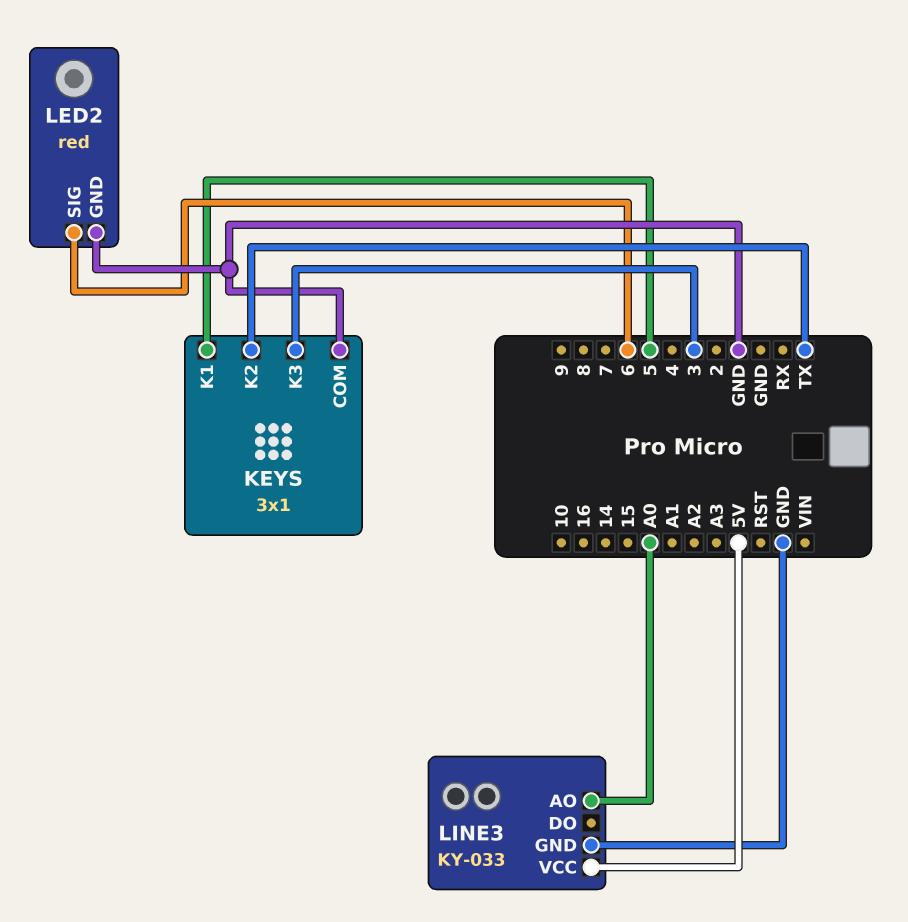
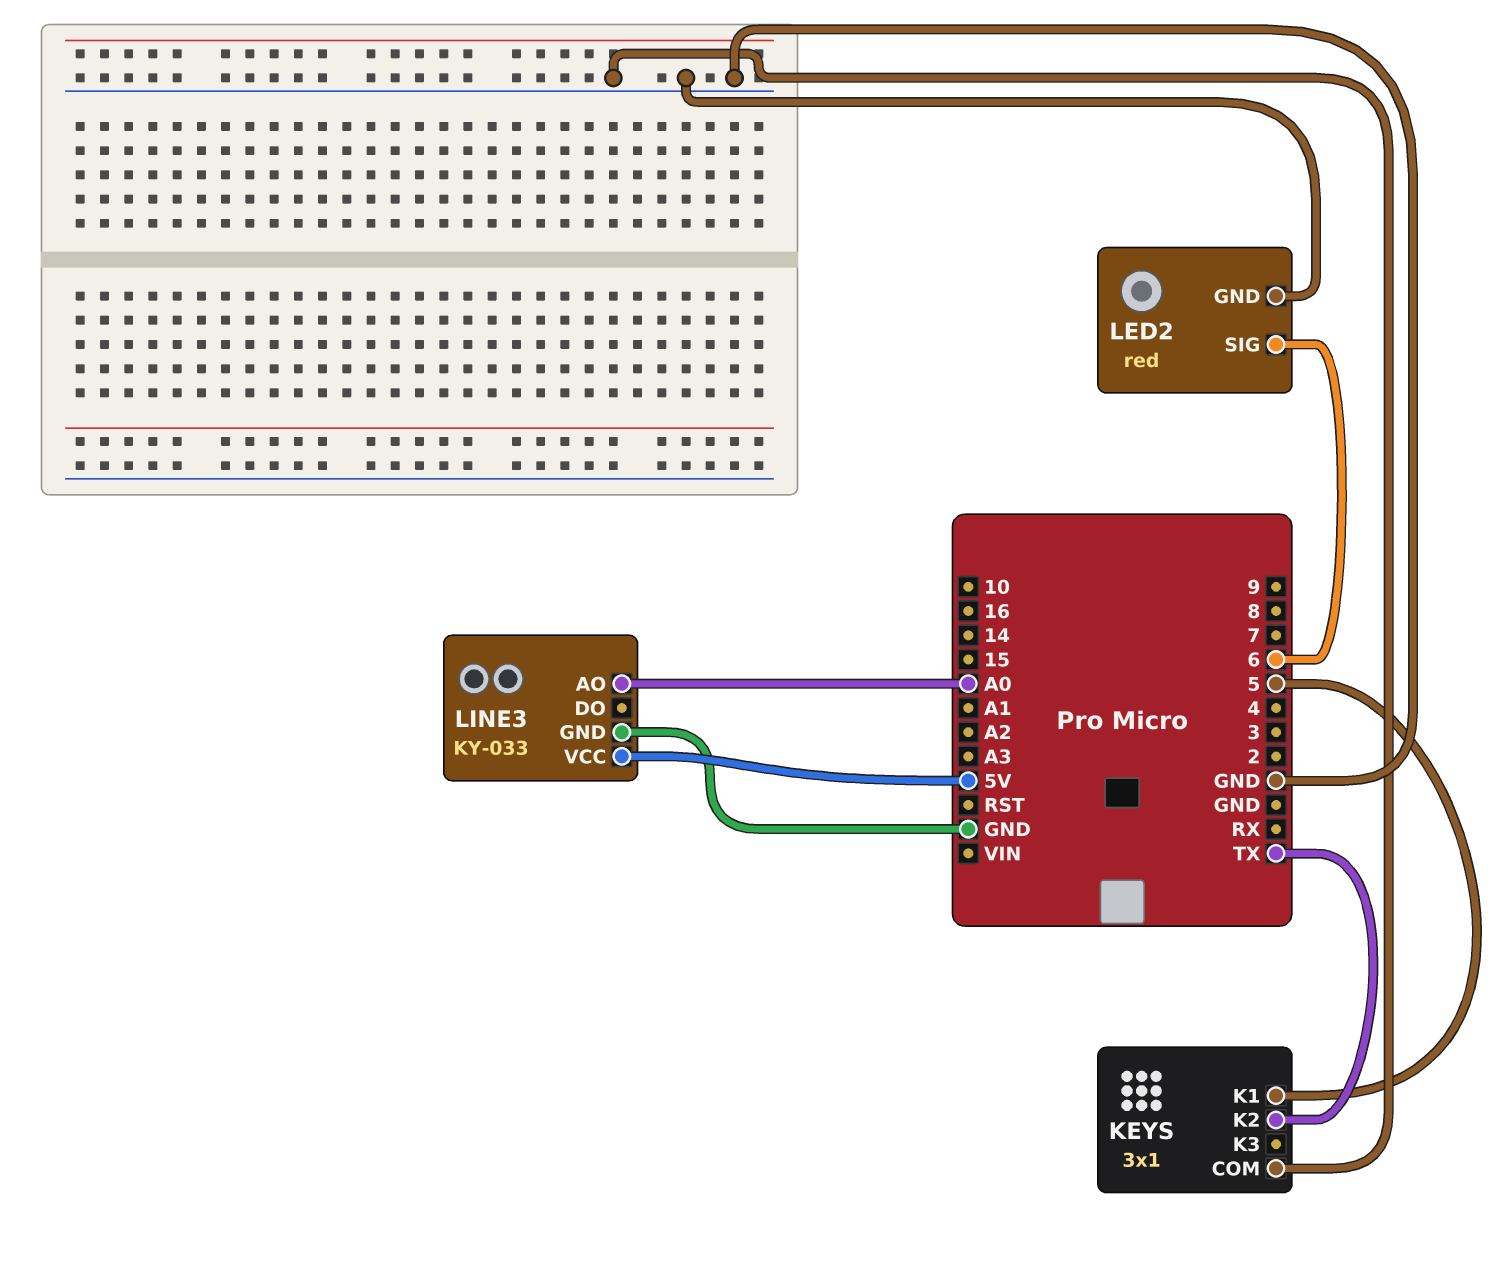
KEYS pin K3: 3 -> none

